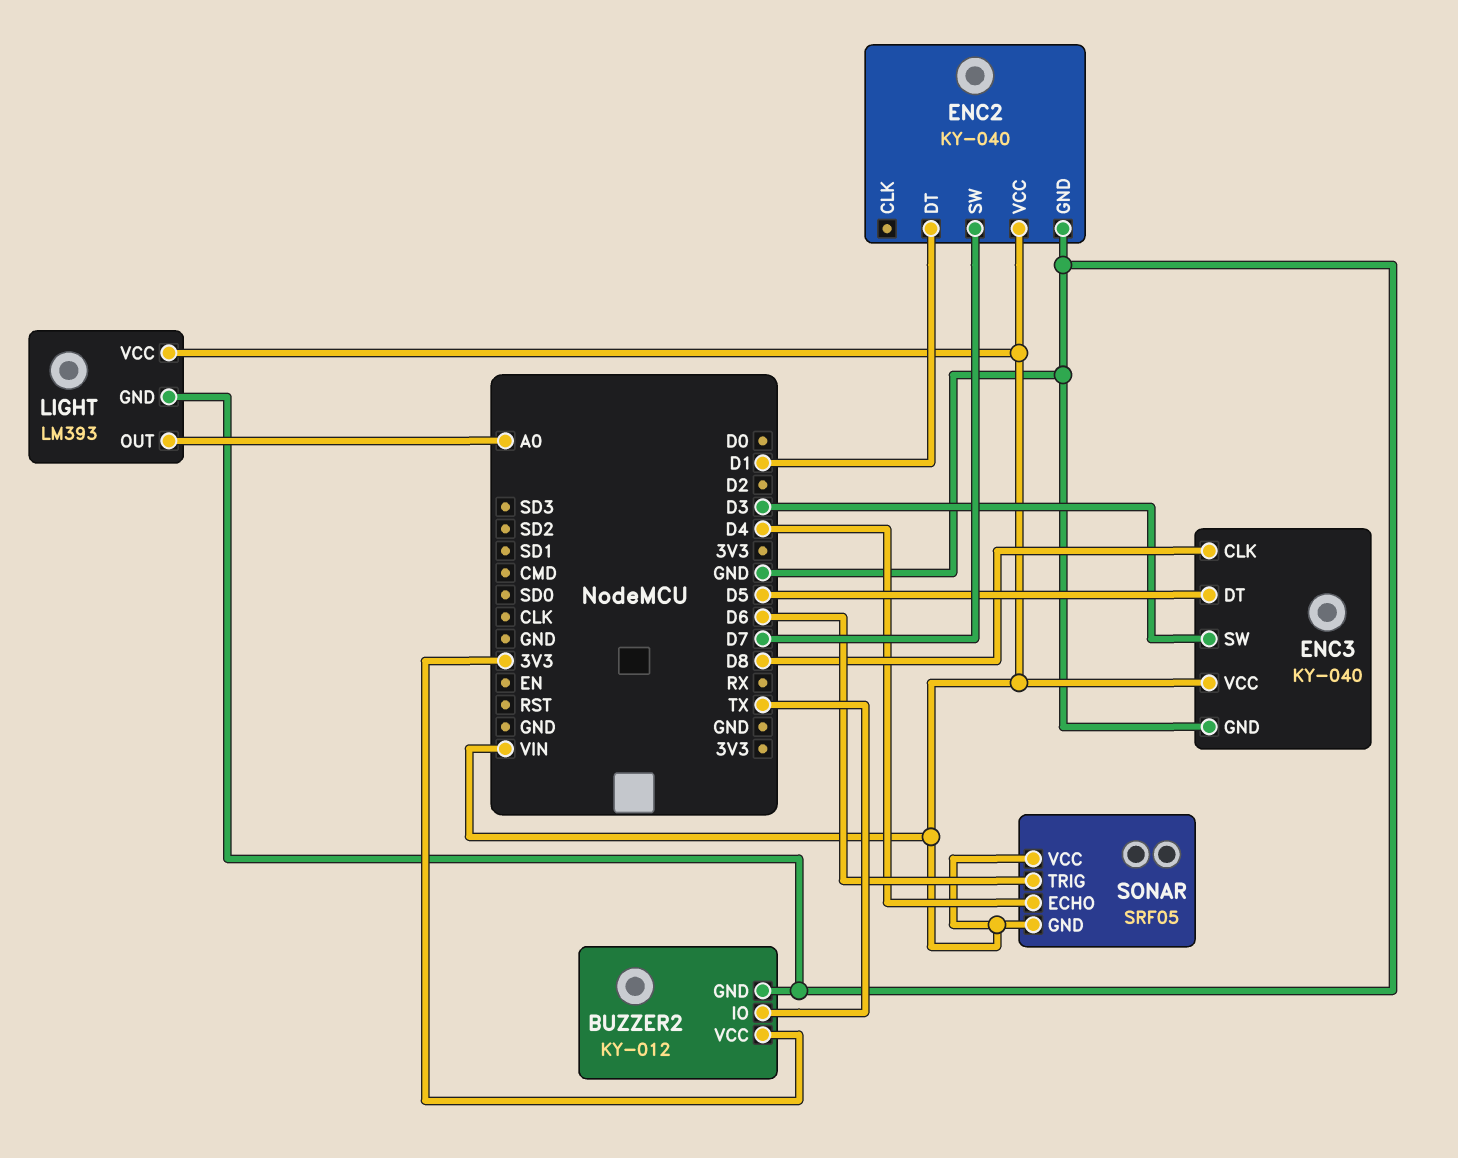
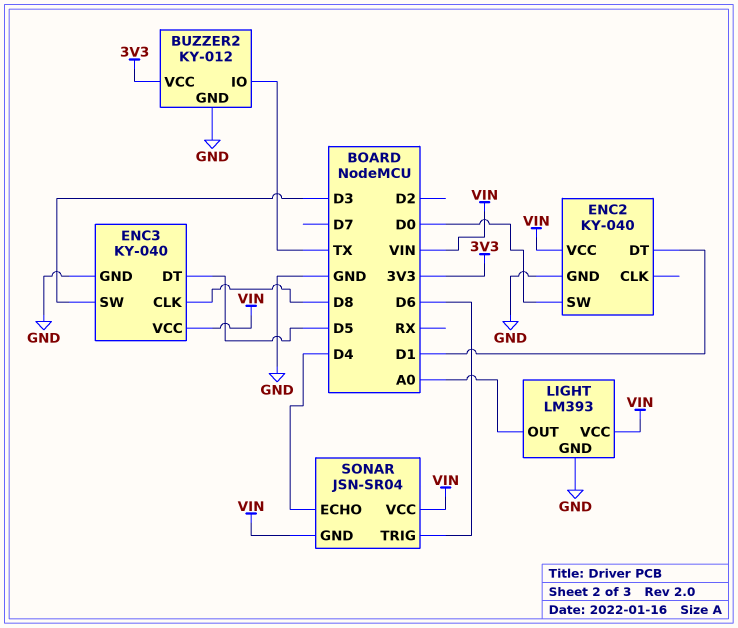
ENC2 pin SW: D7 -> D0
SONAR: SRF05 -> JSN-SR04

